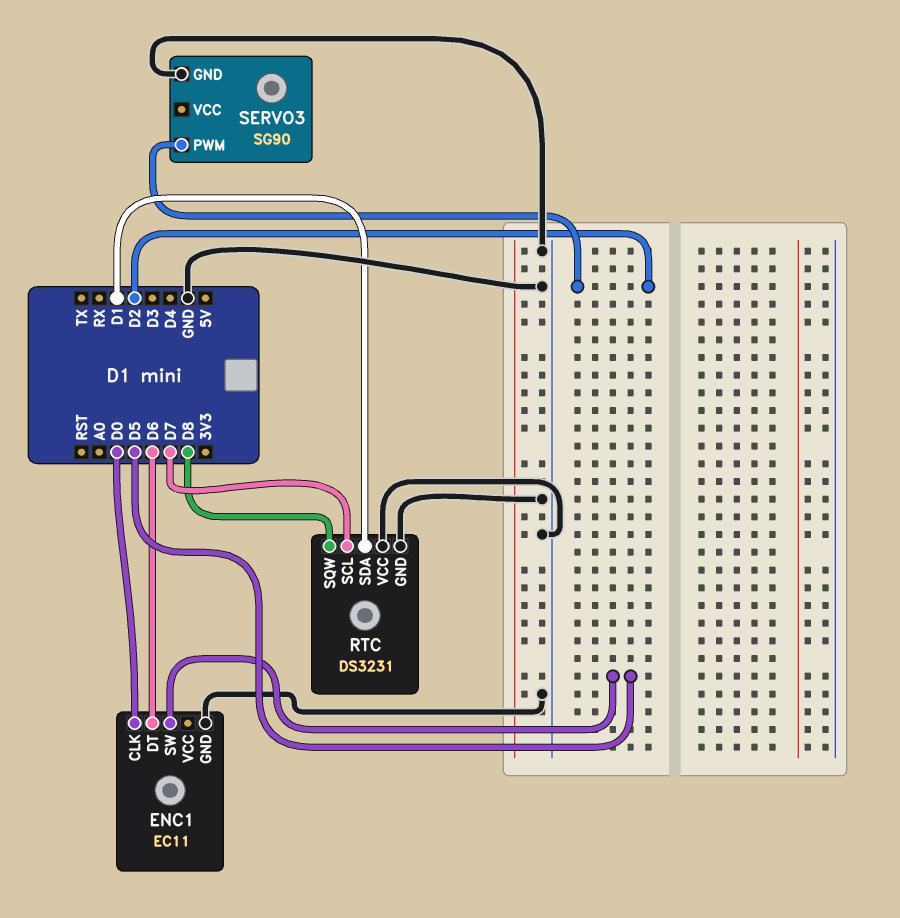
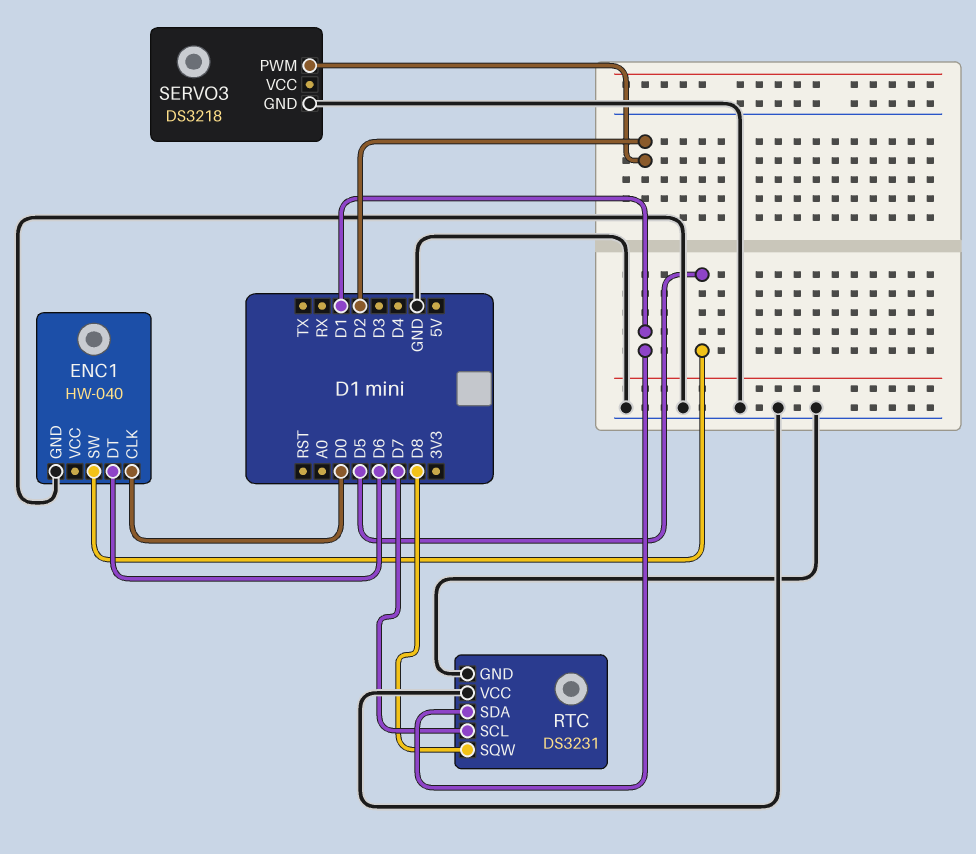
ENC1: EC11 -> HW-040
SERVO3: SG90 -> DS3218

